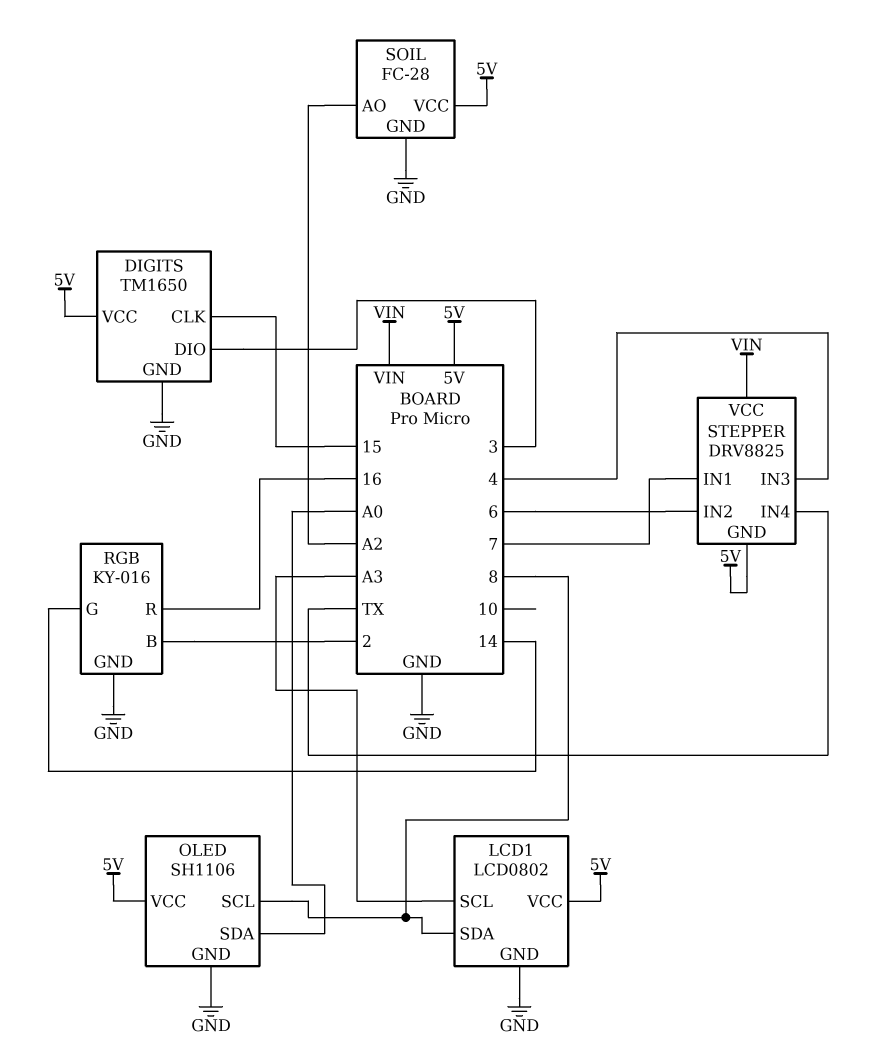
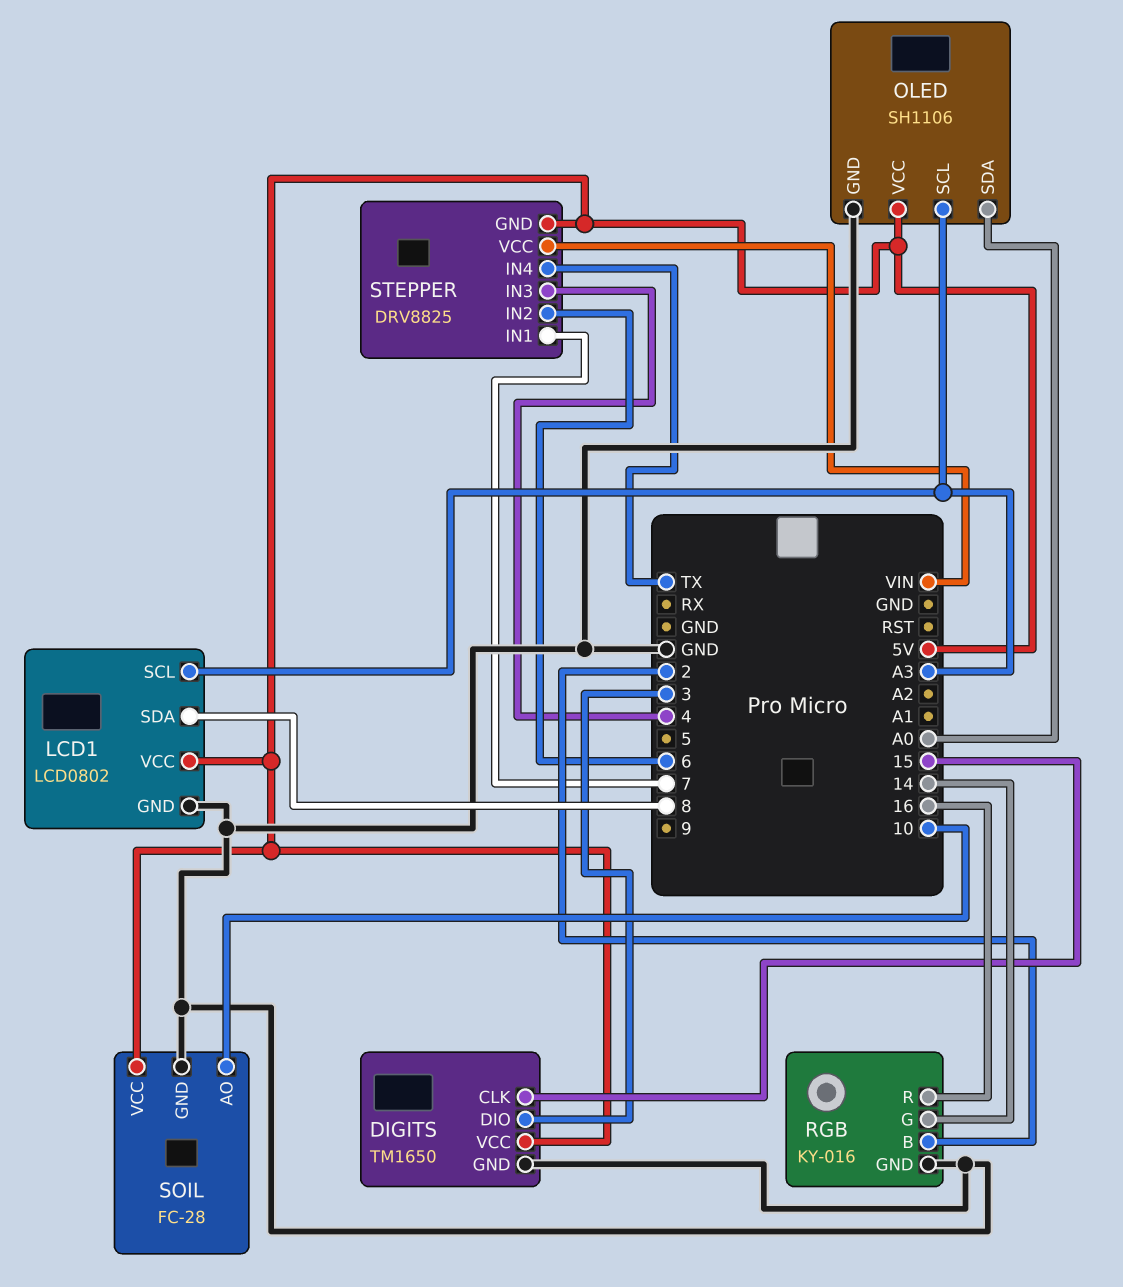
OLED pin SCL: 8 -> A3
SOIL pin AO: A2 -> 10

